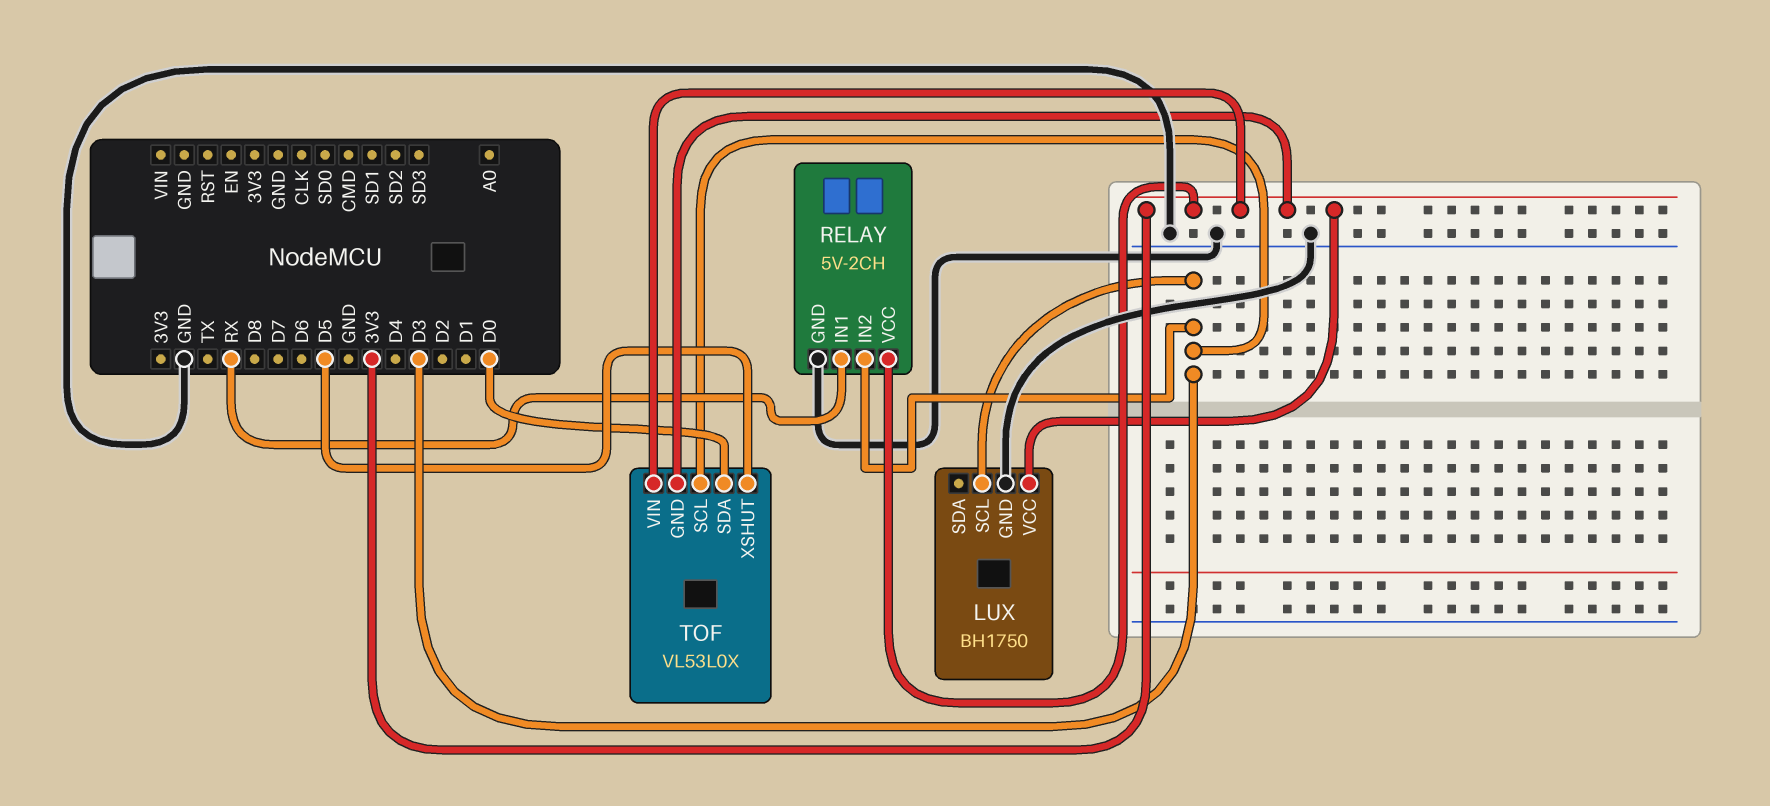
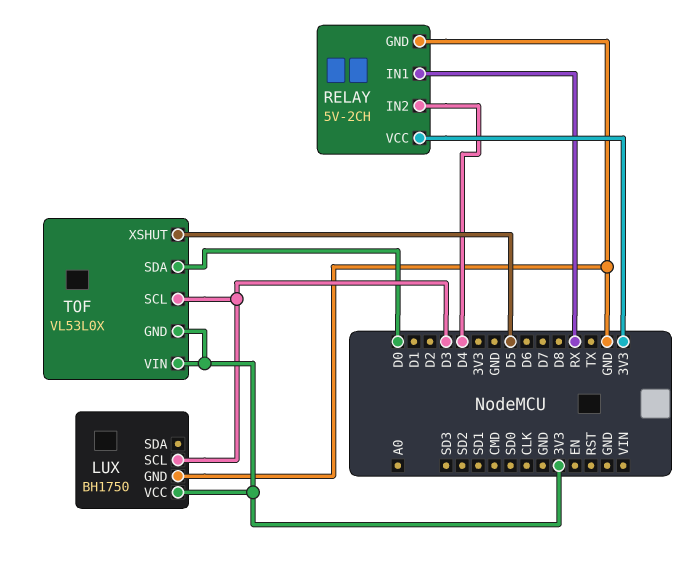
RELAY pin IN2: D3 -> D4

